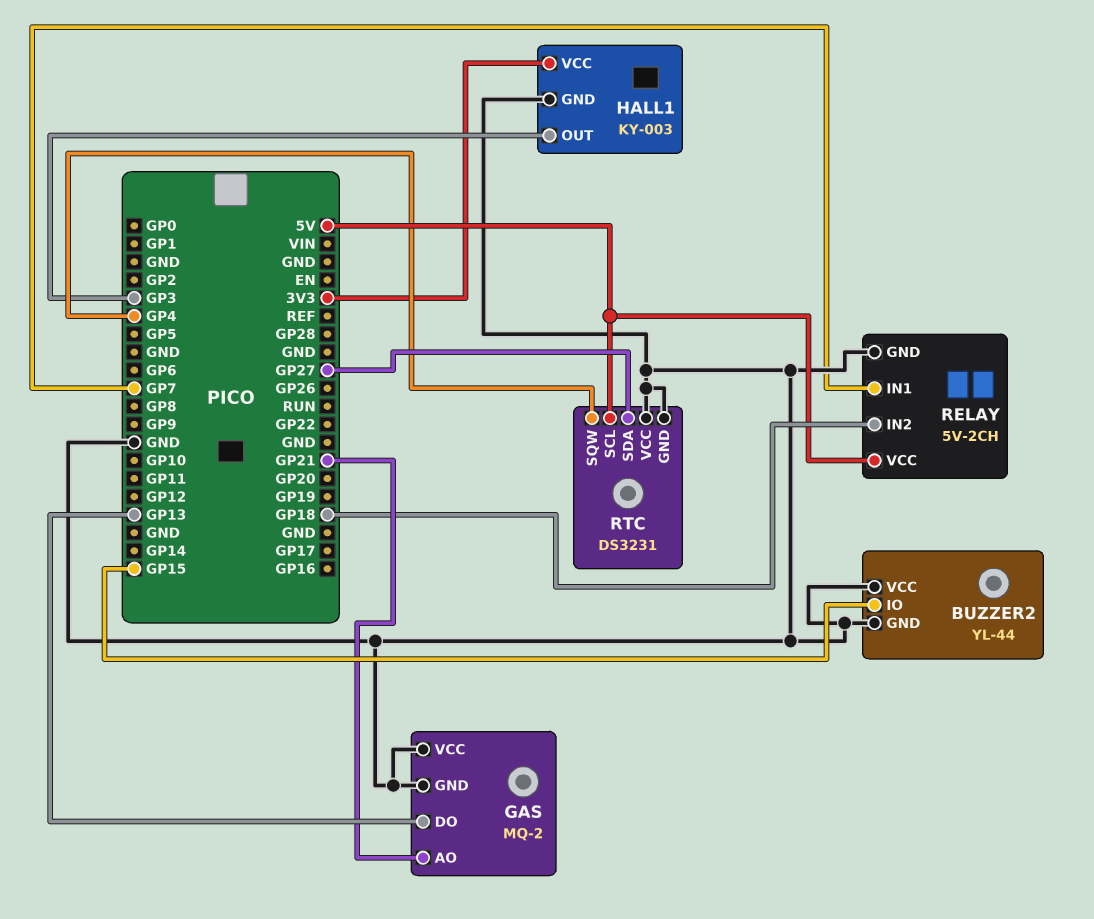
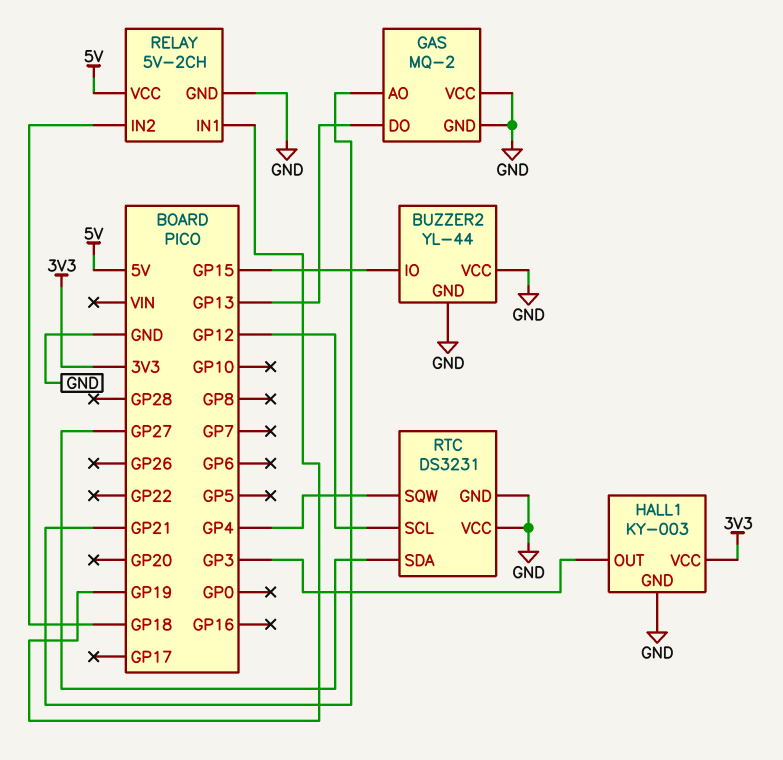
RELAY pin IN1: GP7 -> GP19
RTC pin SCL: 5V -> GP12

